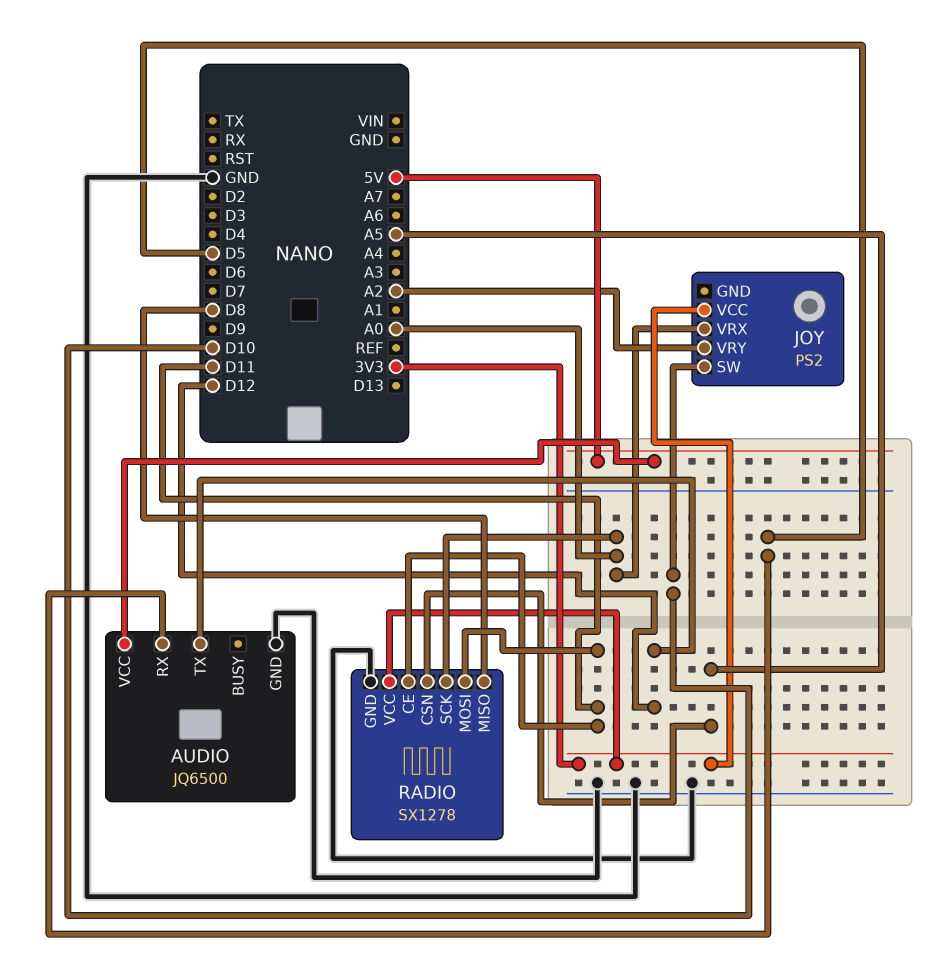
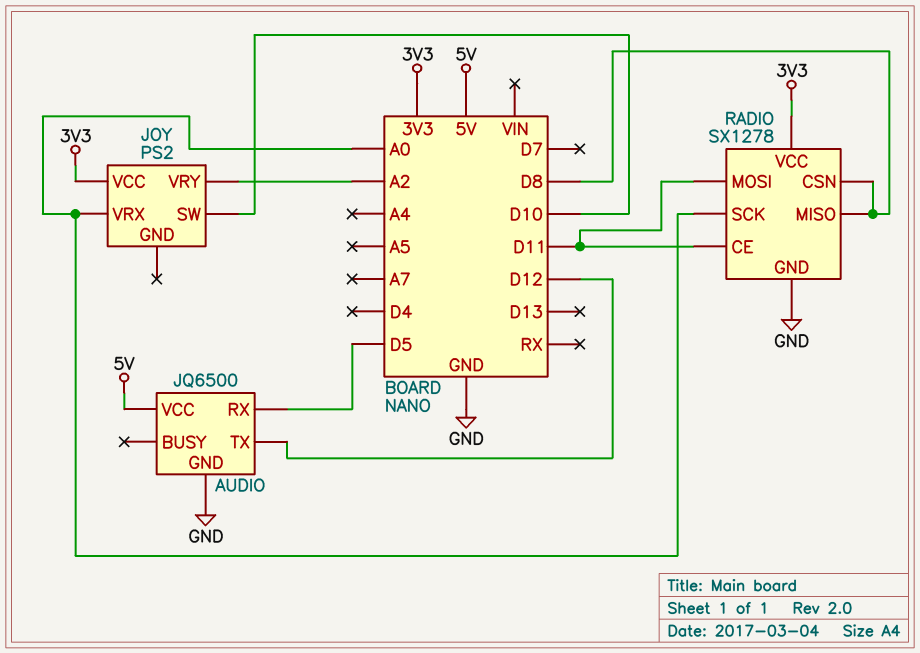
RADIO pin CSN: A5 -> D8

